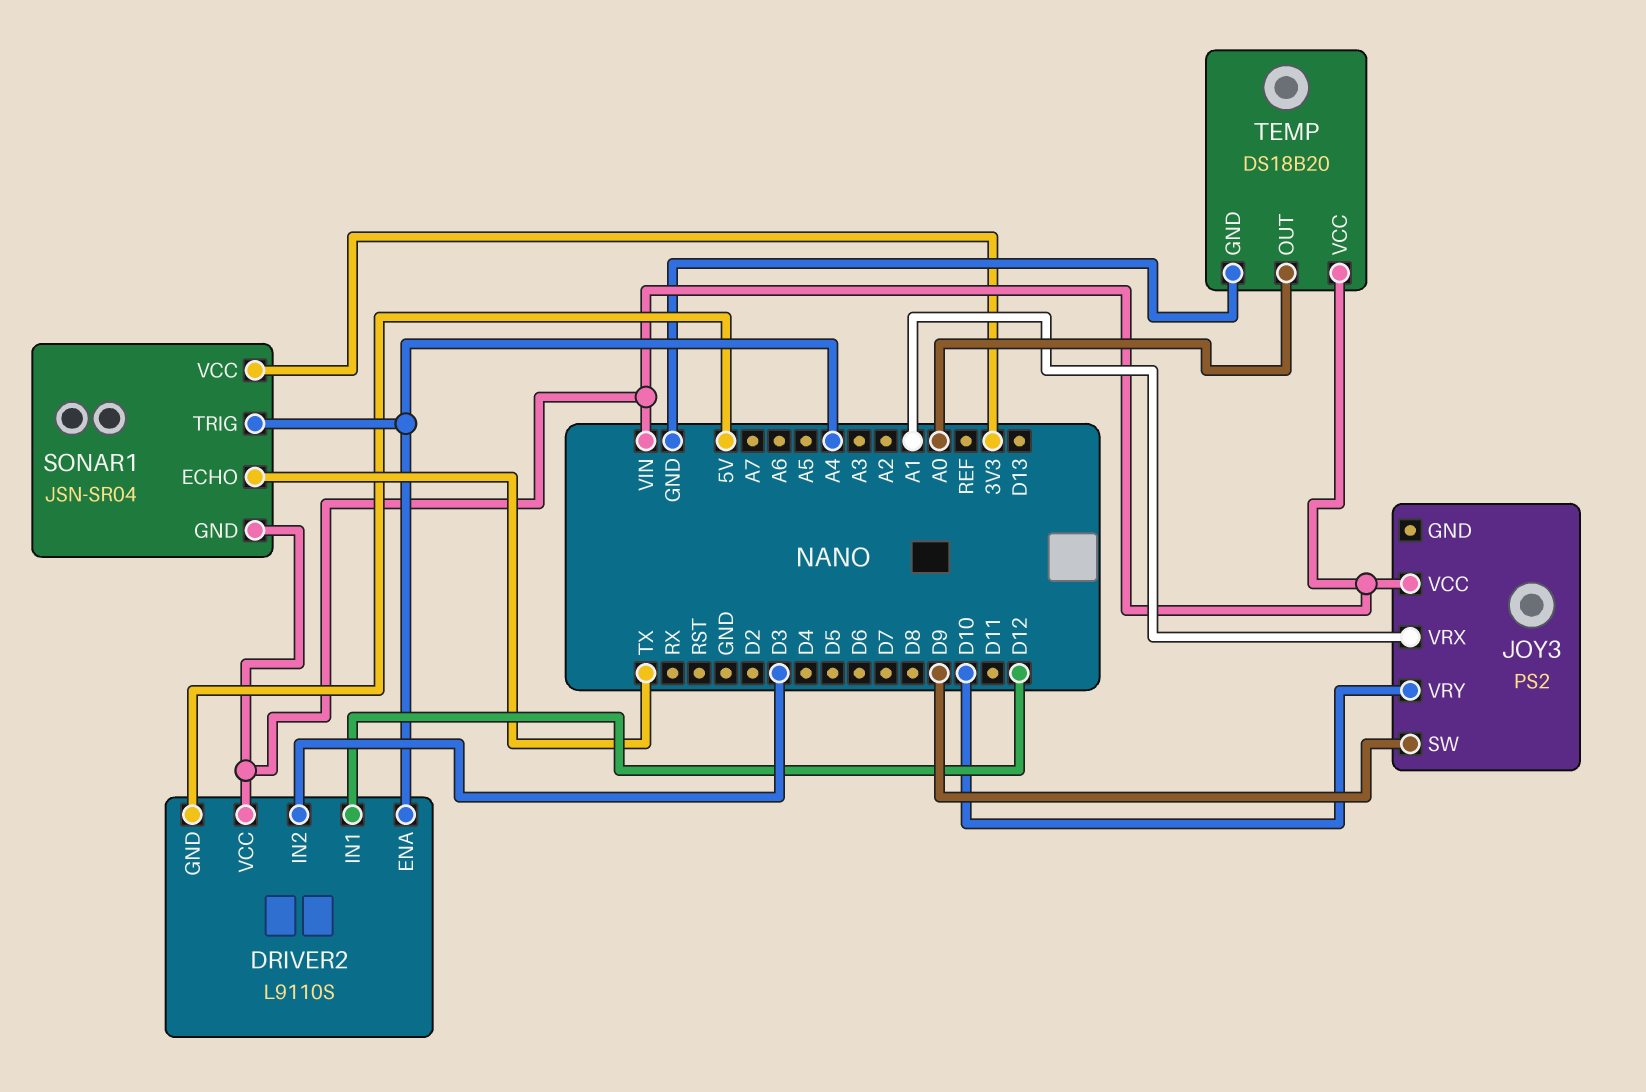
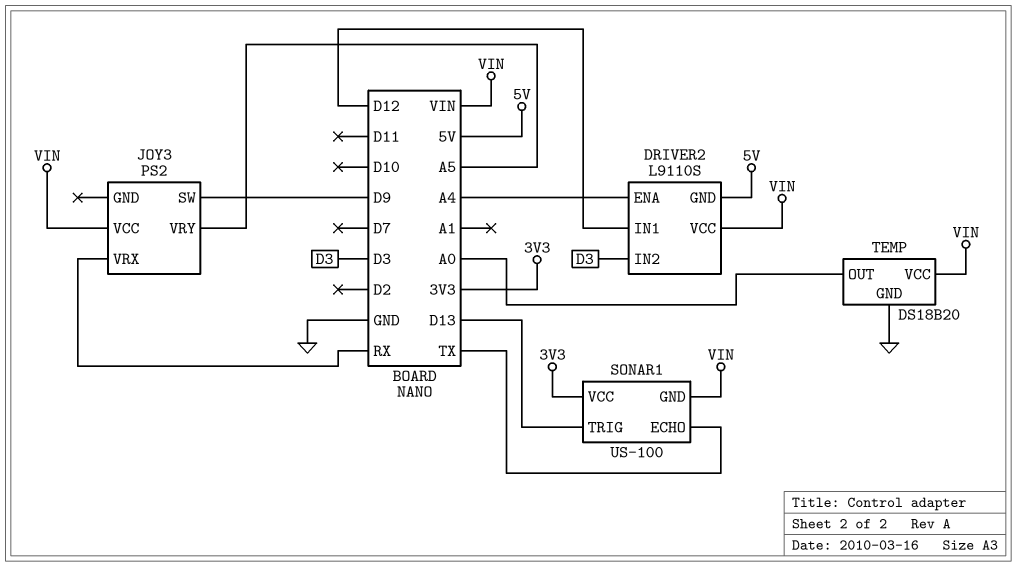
JOY3 pin VRX: A1 -> RX
JOY3 pin VRY: D10 -> A5
SONAR1: JSN-SR04 -> US-100
SONAR1 pin TRIG: A4 -> D13

